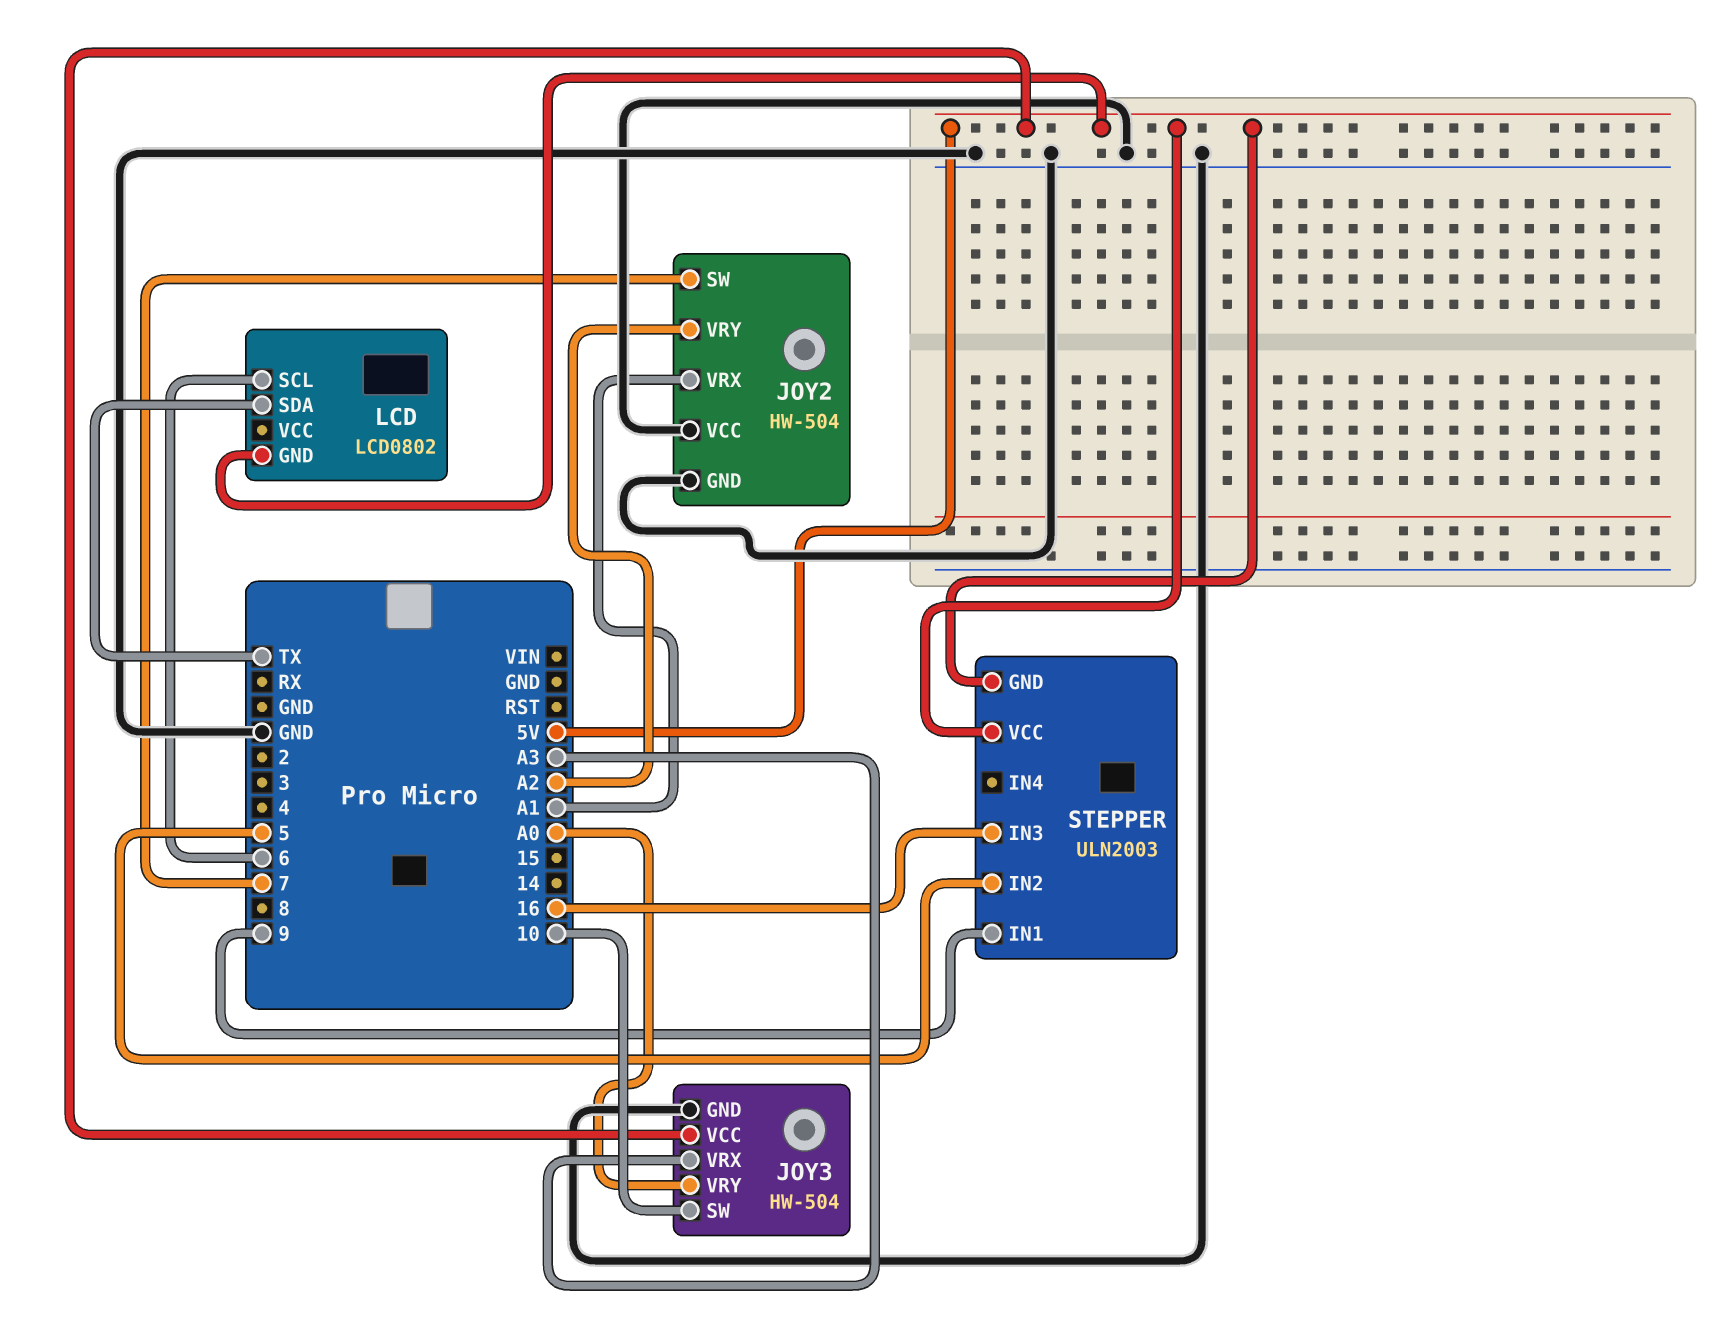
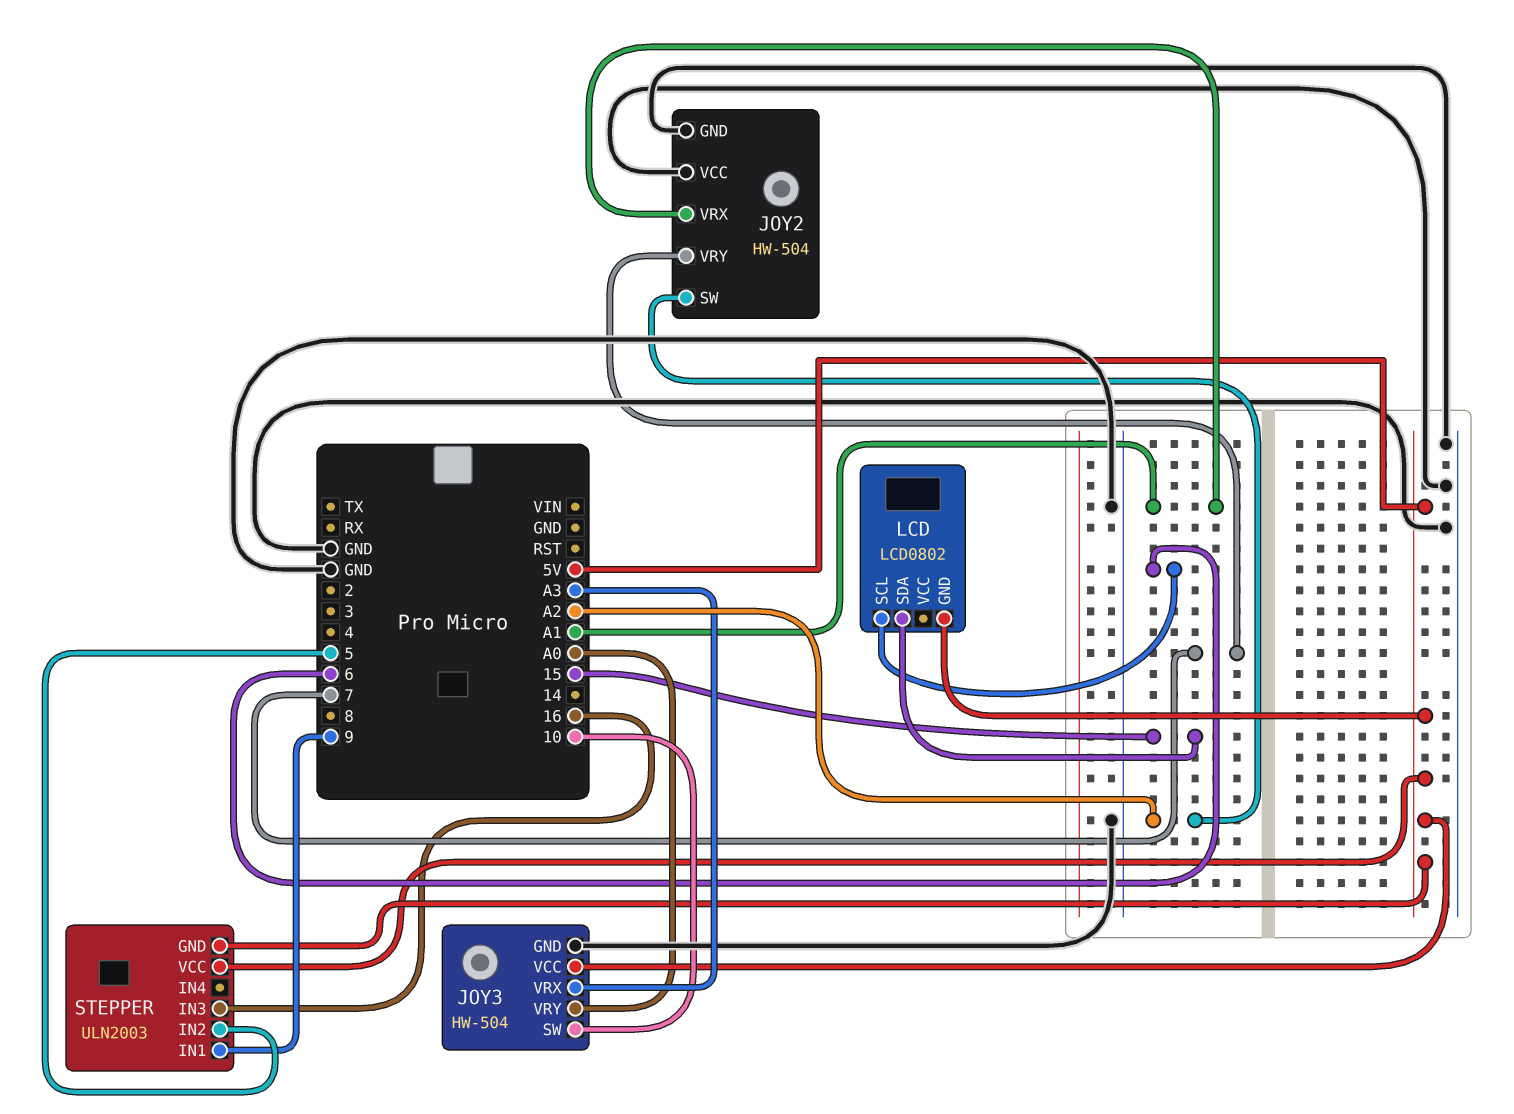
JOY2 pin SW: 7 -> A2
JOY2 pin VRY: A2 -> 7
LCD pin SDA: TX -> 15

